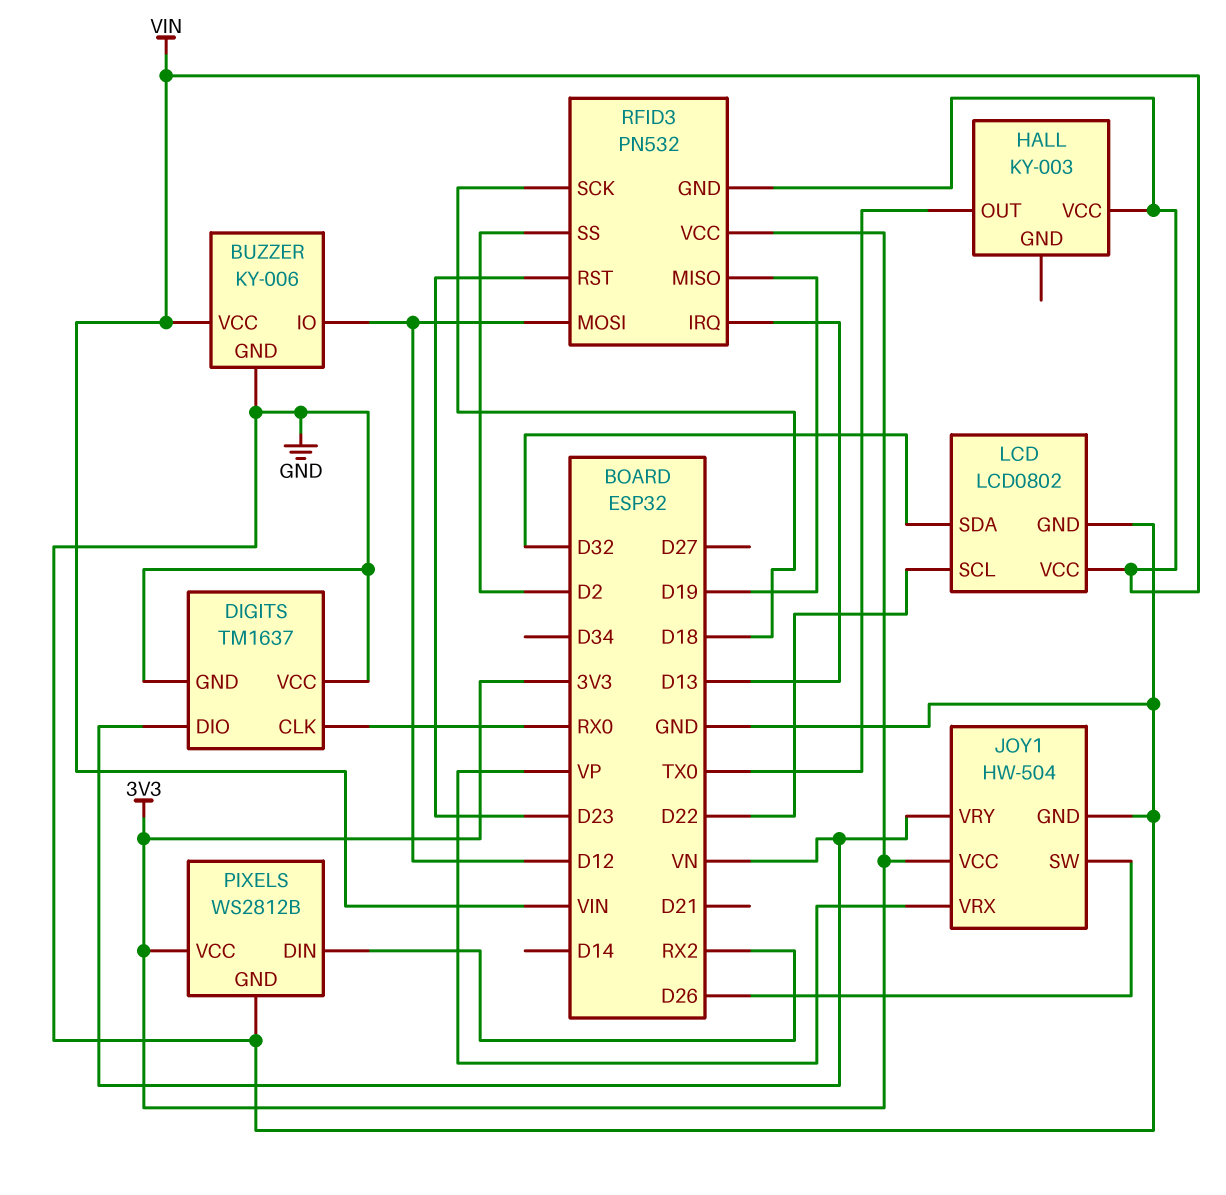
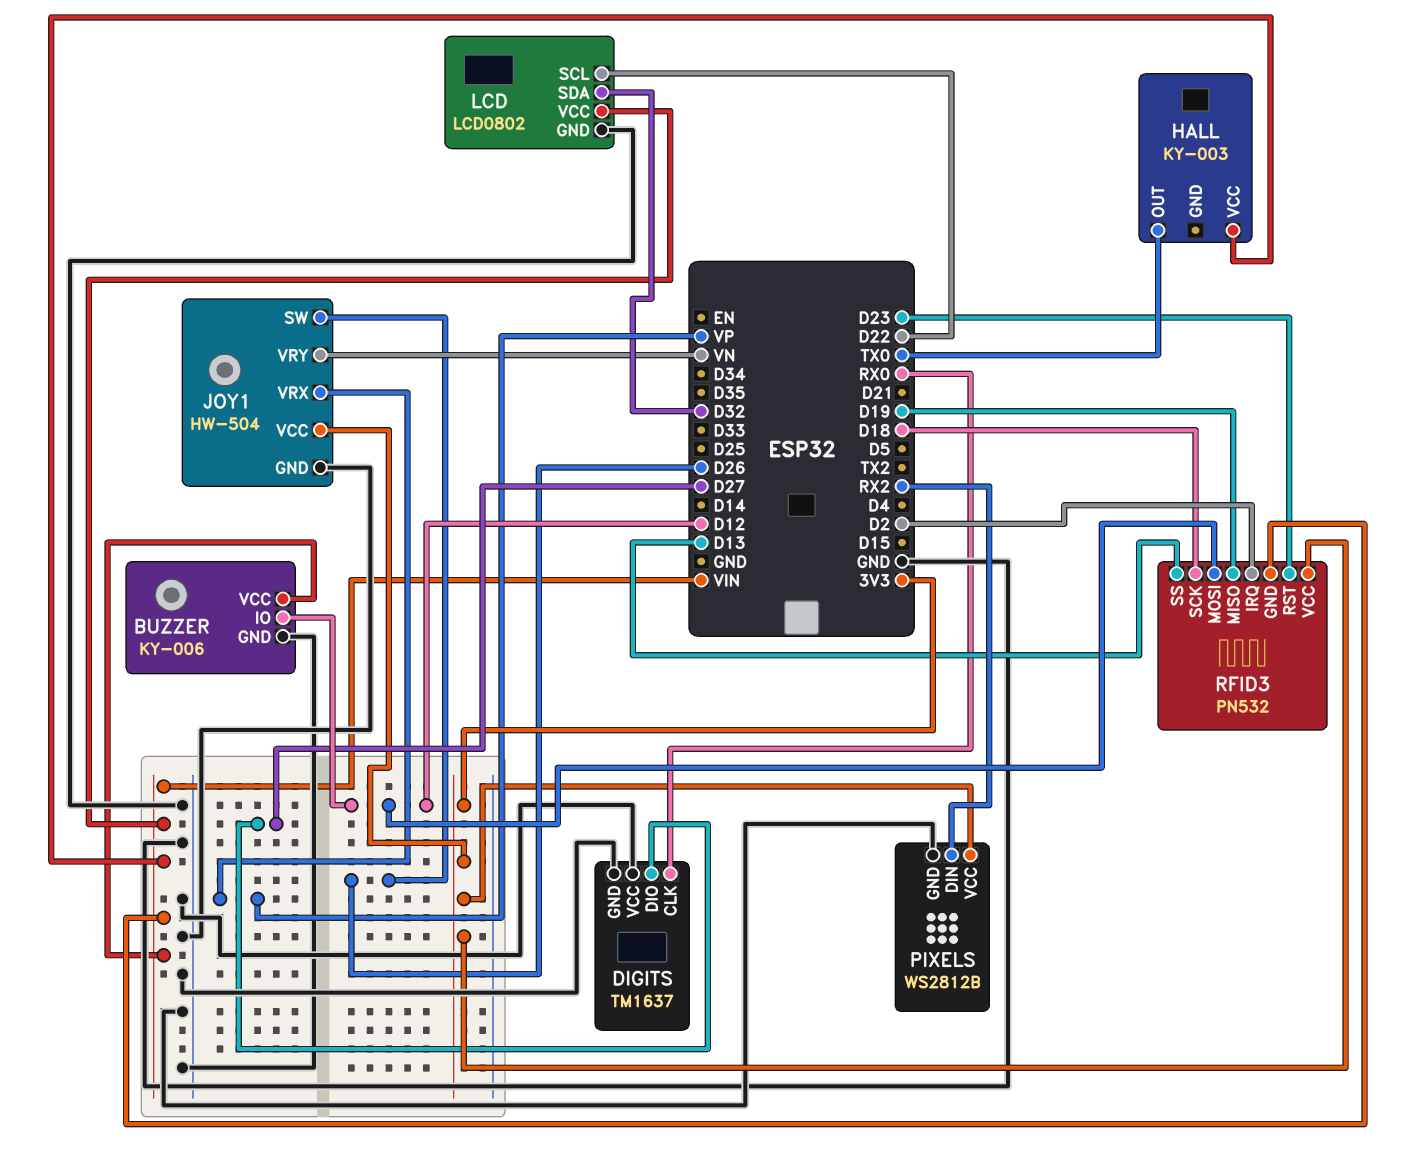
DIGITS pin DIO: VN -> D27
RFID3 pin IRQ: D13 -> D2
RFID3 pin SS: D2 -> D13

